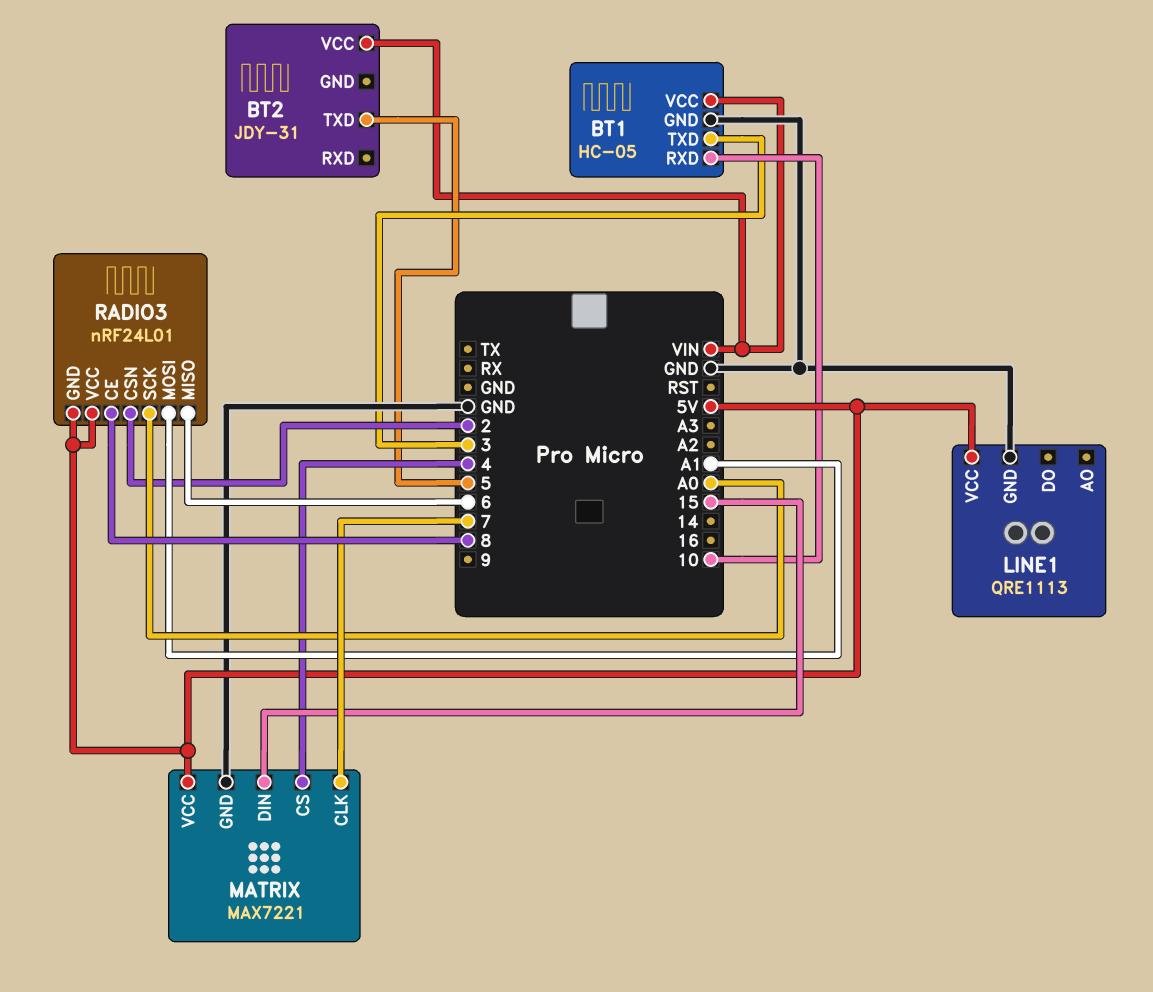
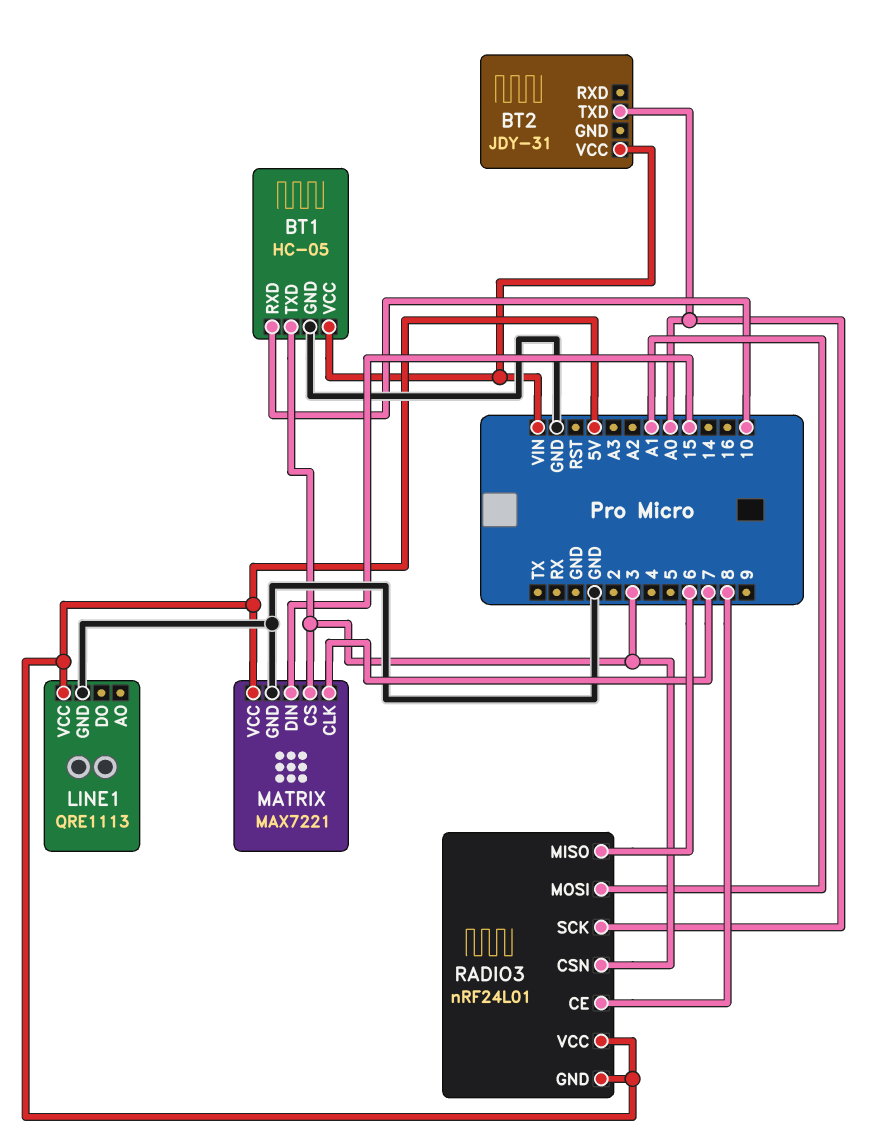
BT2 pin TXD: 5 -> A0
MATRIX pin CS: 4 -> 3
RADIO3 pin CSN: 2 -> 3

